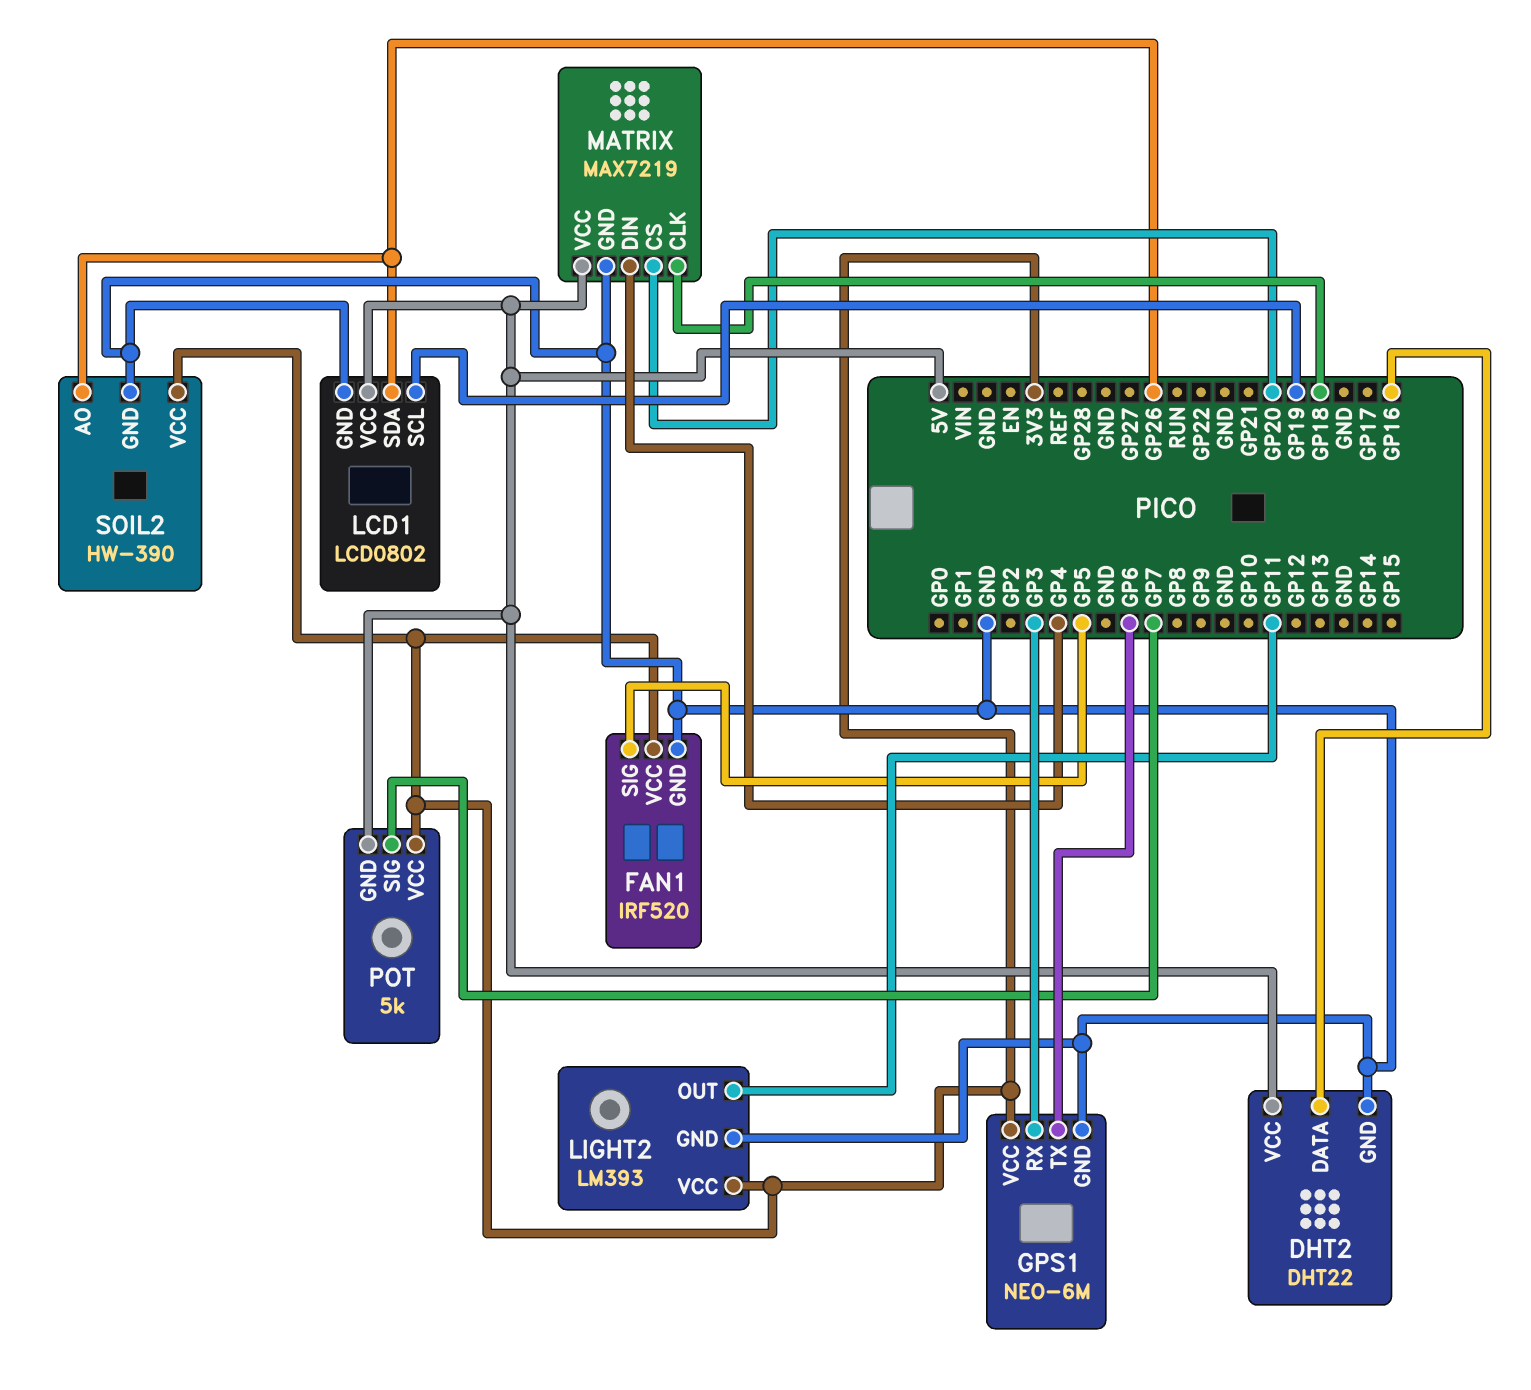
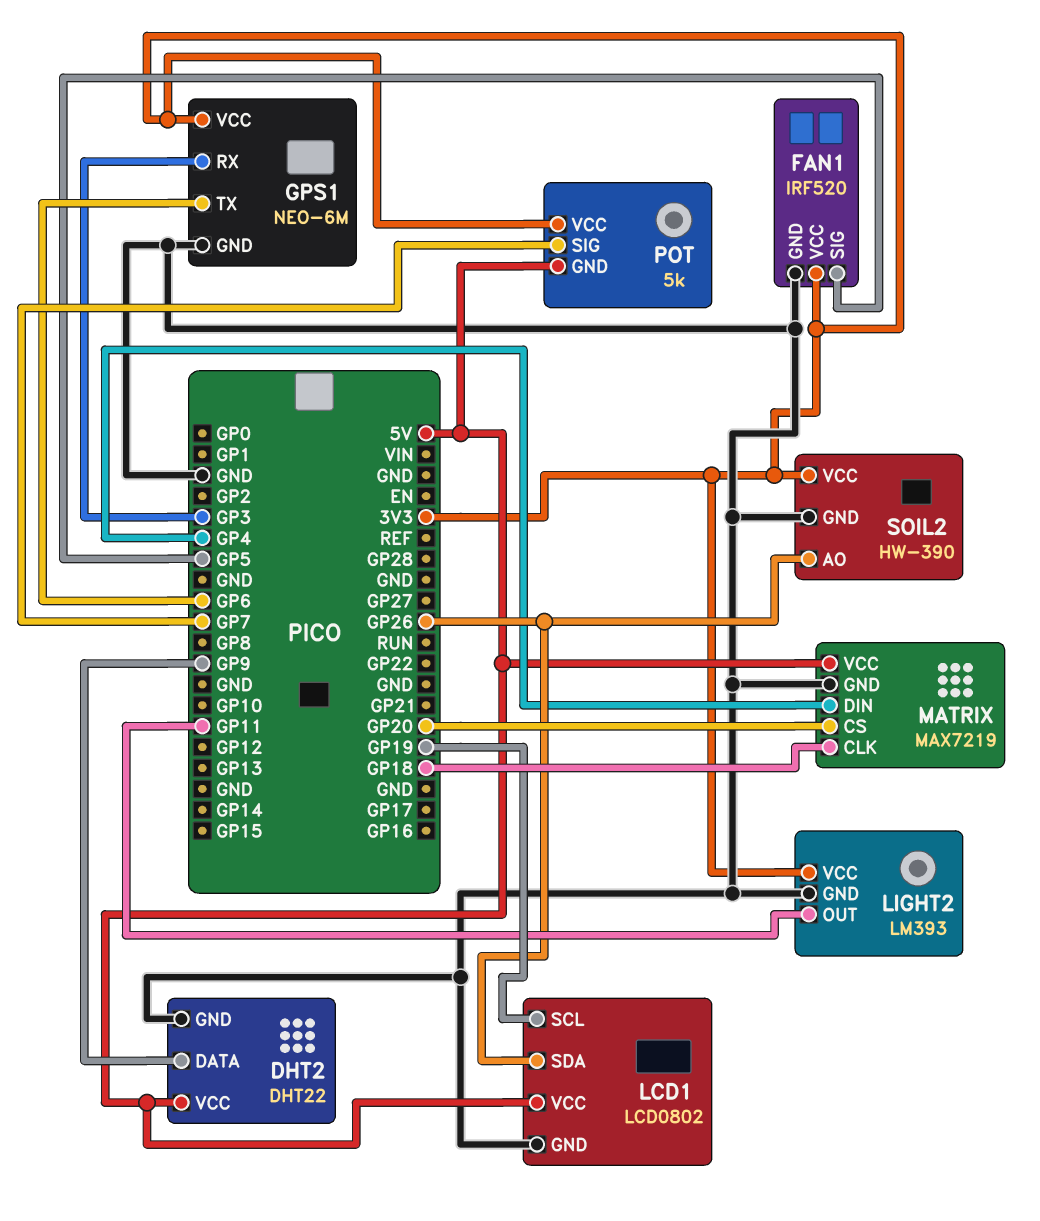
DHT2 pin DATA: GP16 -> GP9

